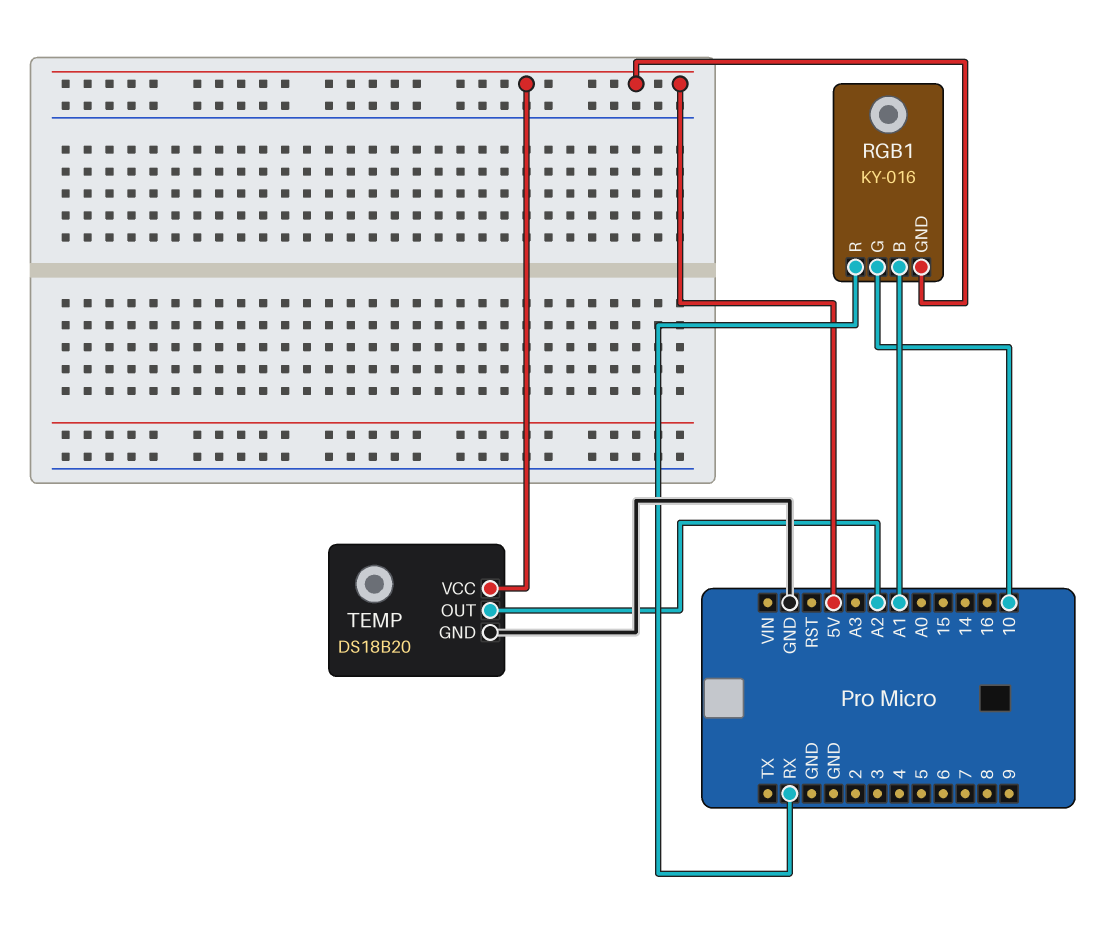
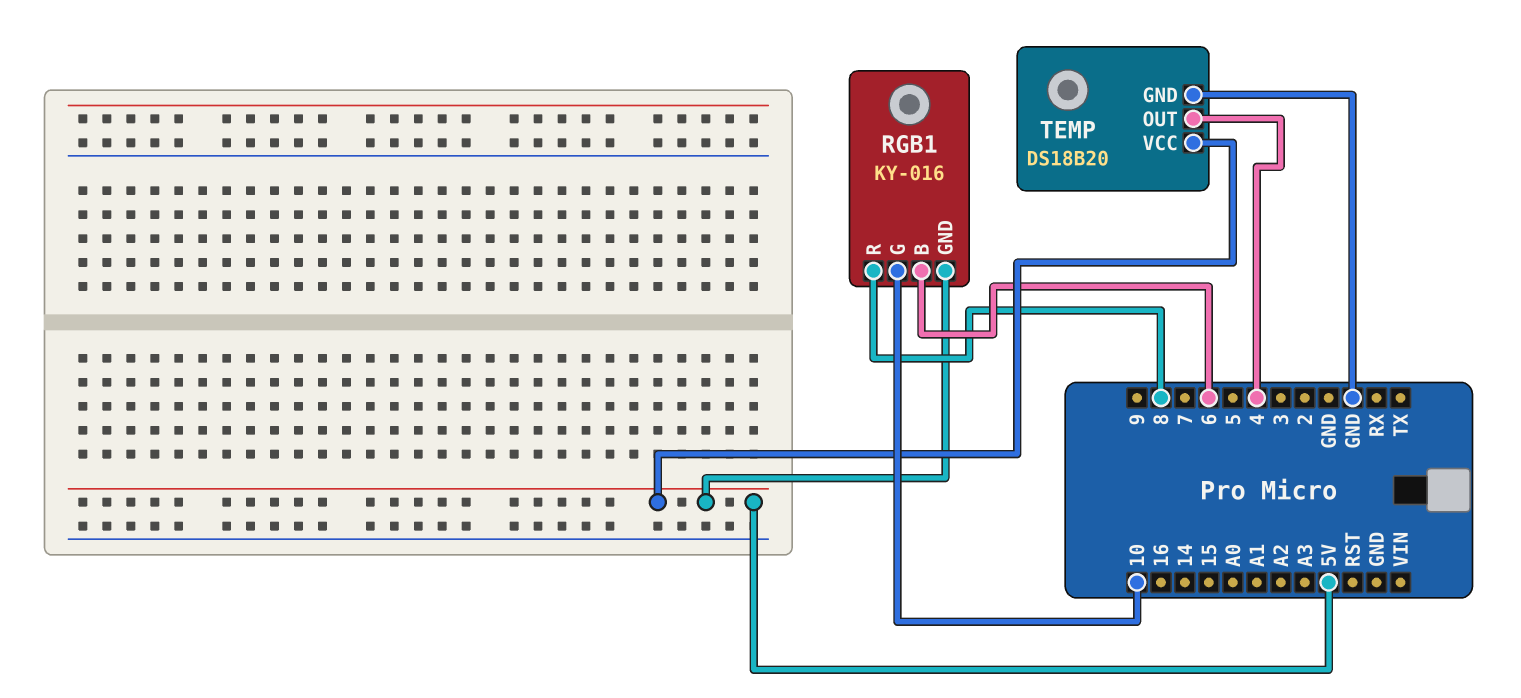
RGB1 pin B: A1 -> 6
RGB1 pin R: RX -> 8
TEMP pin OUT: A2 -> 4

